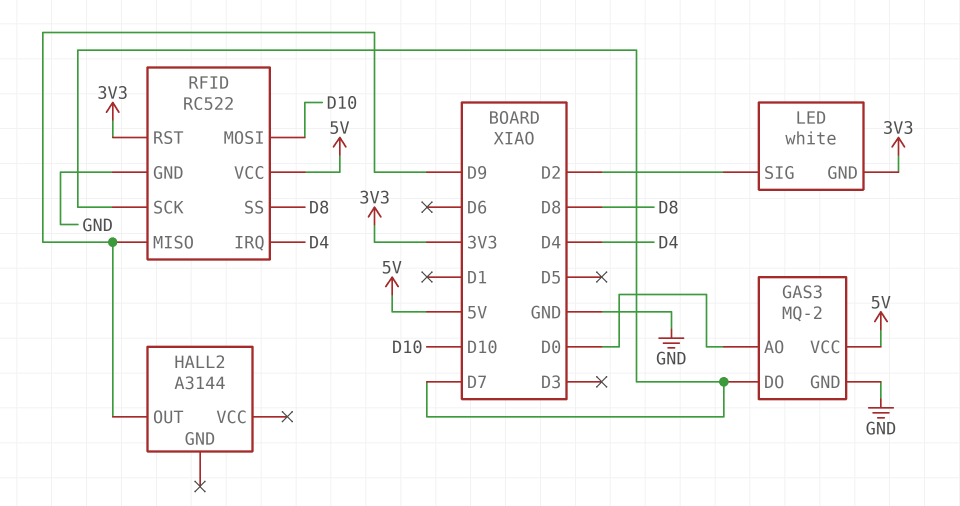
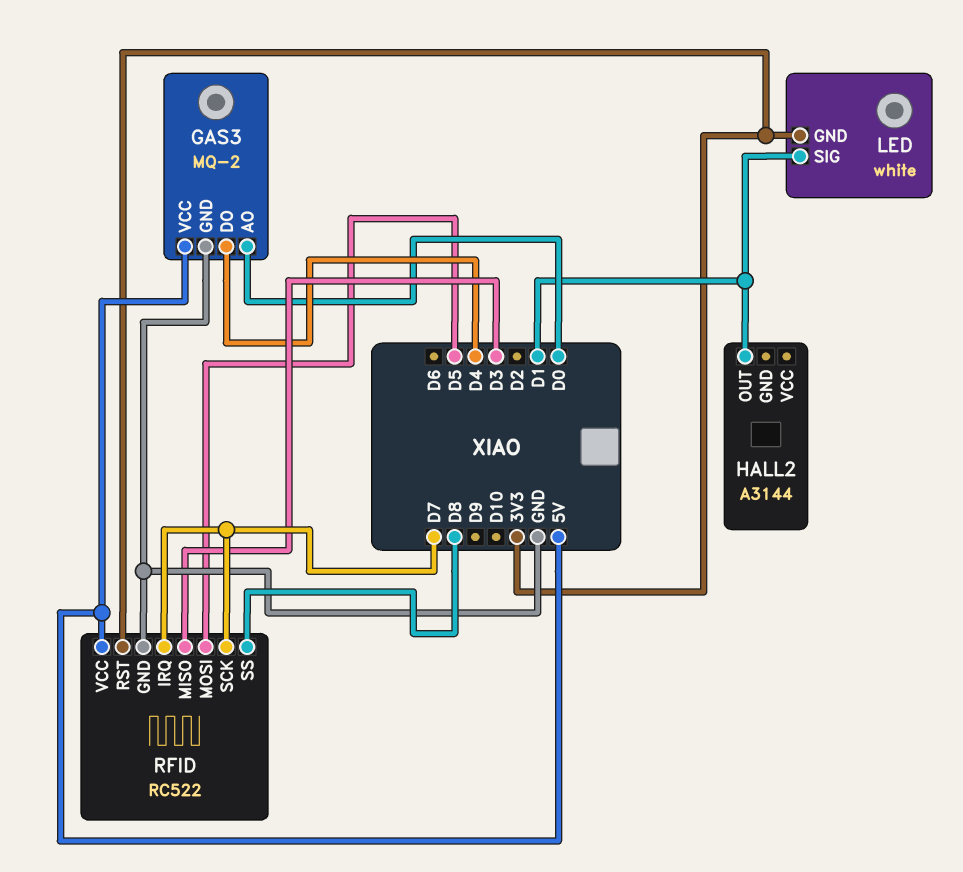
GAS3 pin DO: D7 -> D4
HALL2 pin OUT: D9 -> D1
LED pin SIG: D2 -> D1
RFID pin IRQ: D4 -> D7
RFID pin MISO: D9 -> D3
RFID pin MOSI: D10 -> D5

